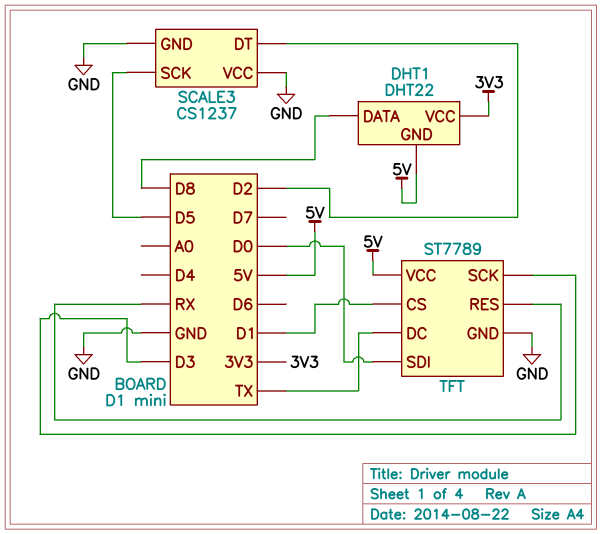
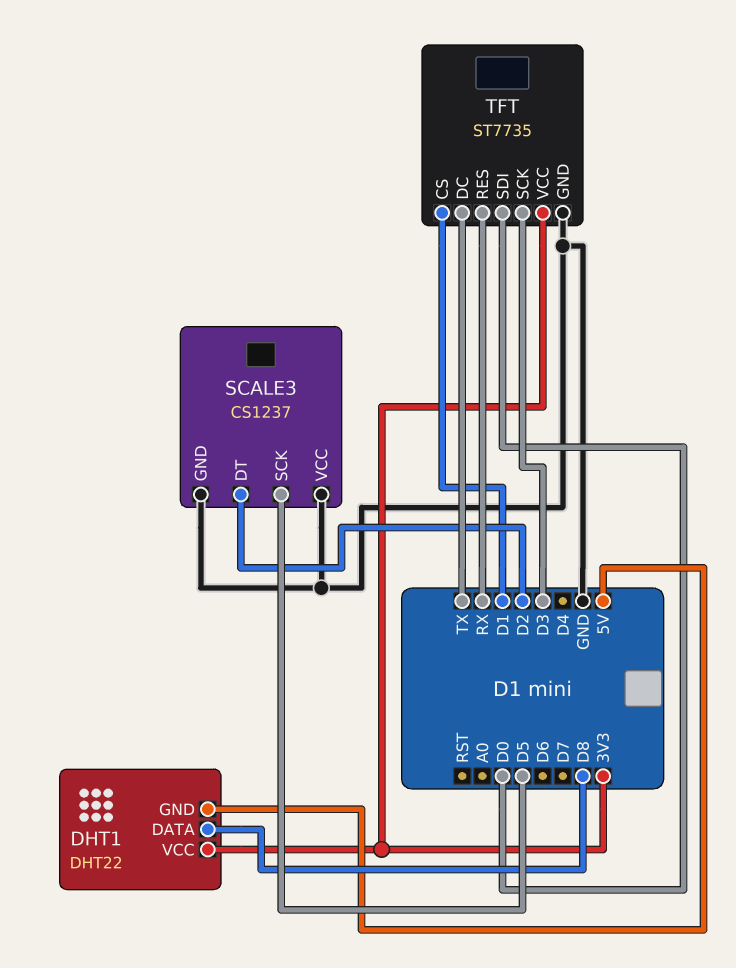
TFT: ST7789 -> ST7735
TFT pin VCC: 5V -> 3V3

